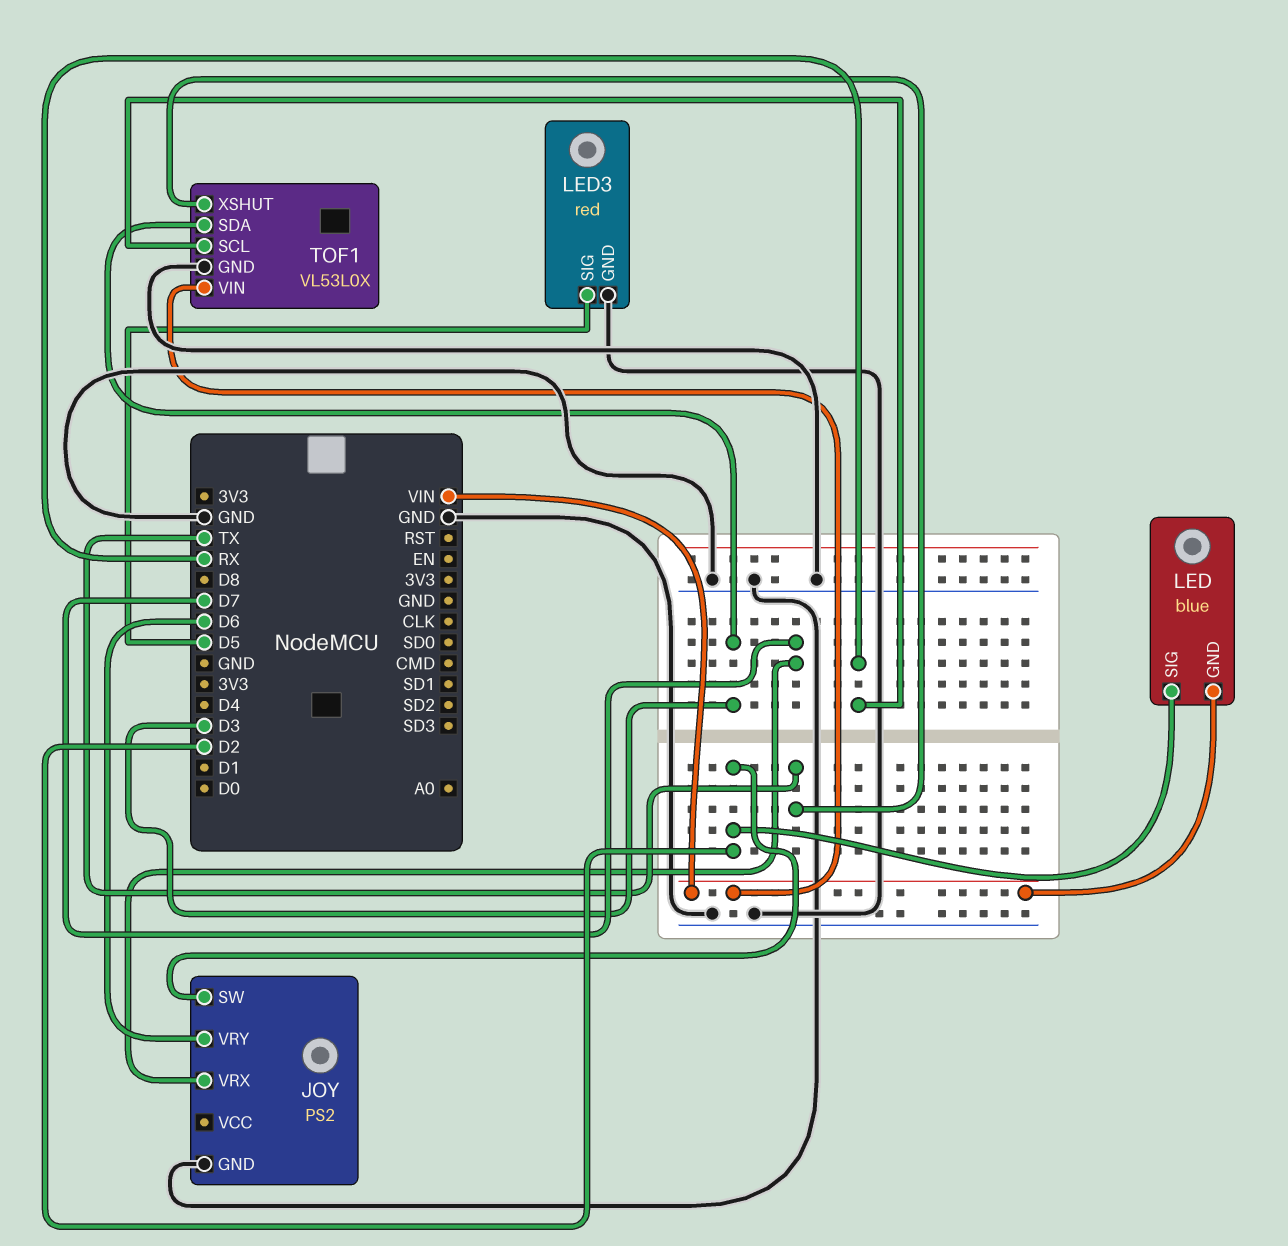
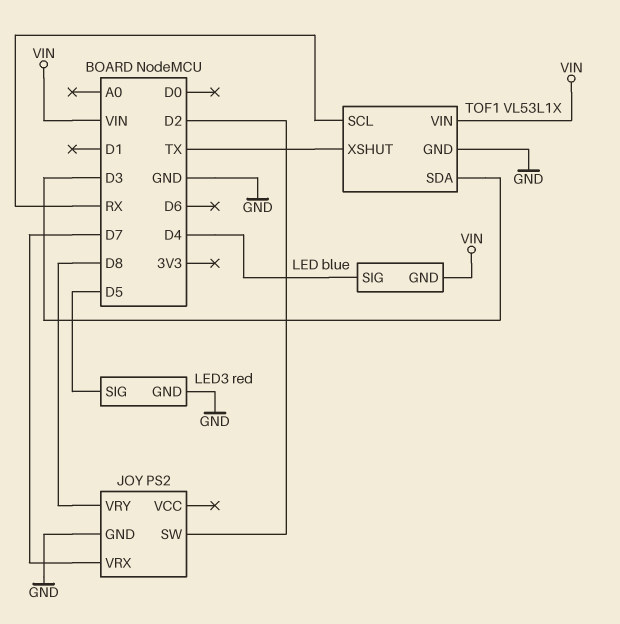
JOY pin VRY: D6 -> D8
LED pin SIG: D2 -> D4
TOF1: VL53L0X -> VL53L1X

